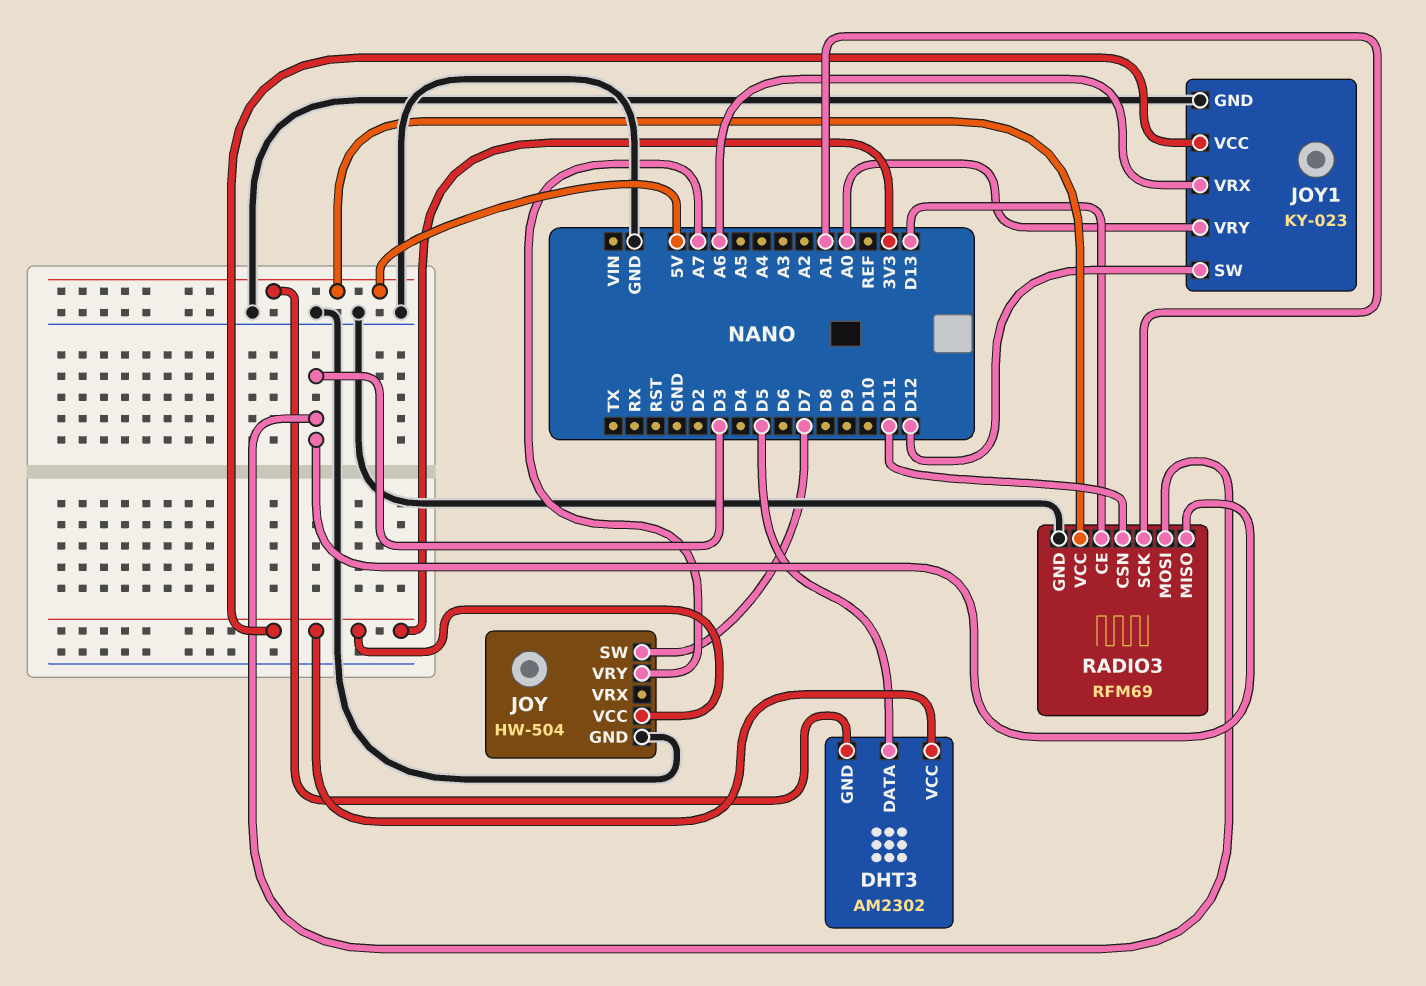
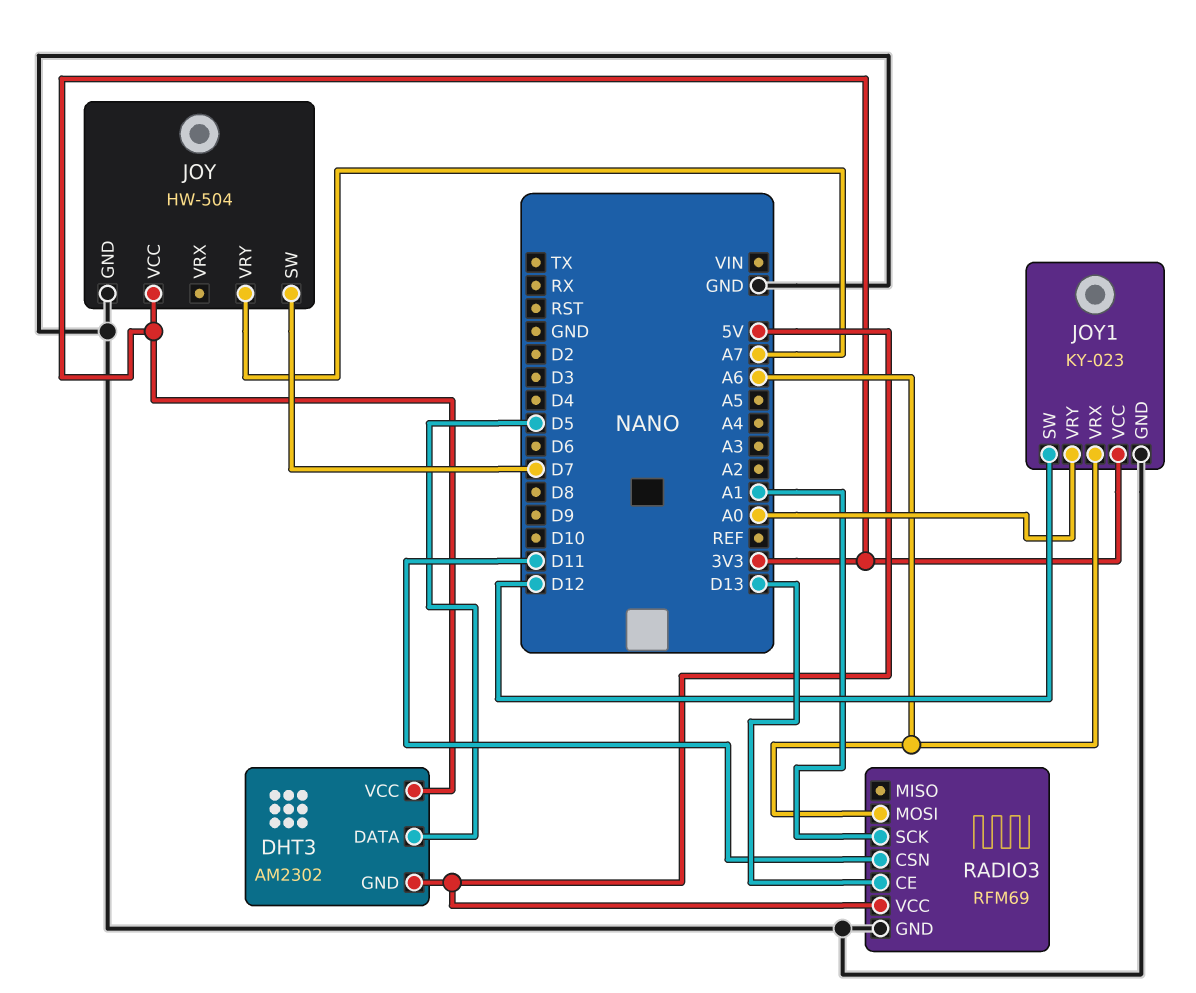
RADIO3 pin MISO: D3 -> none
RADIO3 pin MOSI: D3 -> A6

